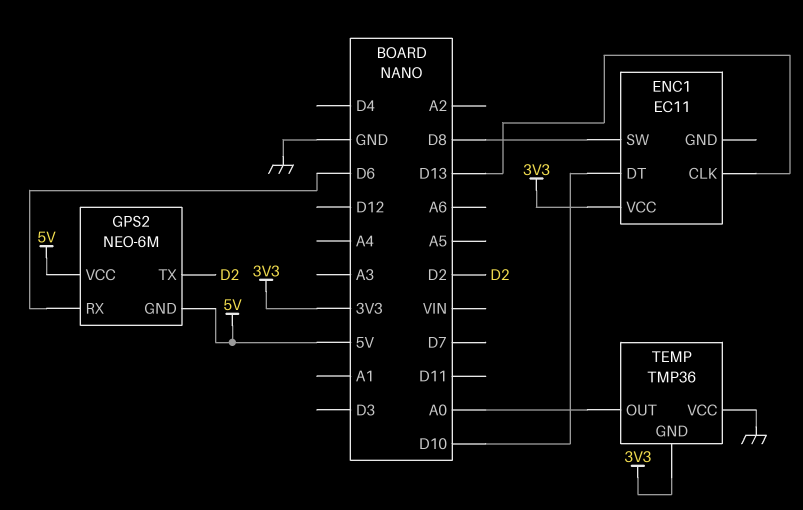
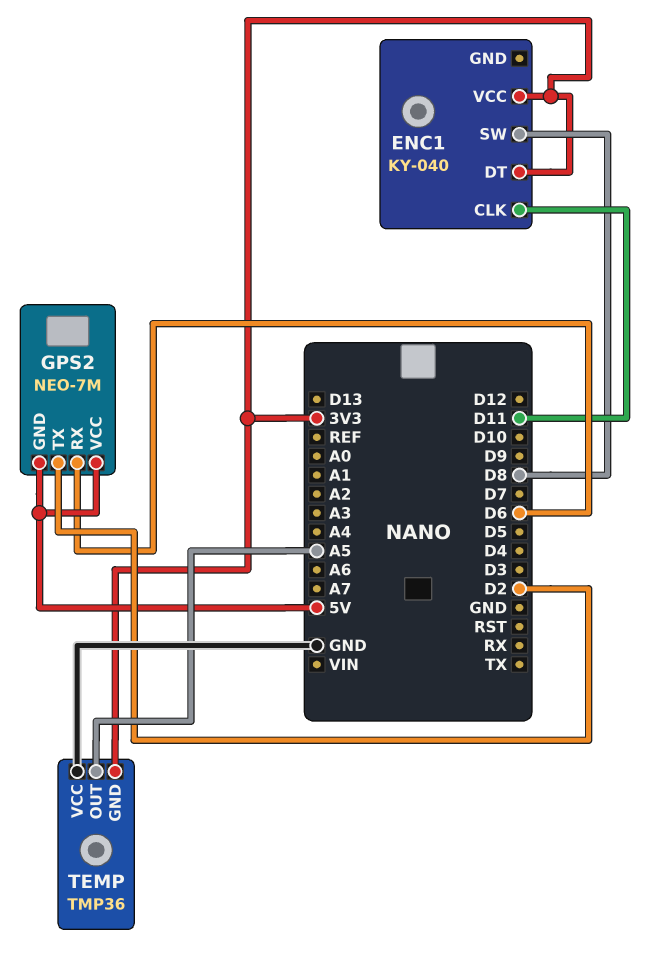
ENC1: EC11 -> KY-040
ENC1 pin CLK: D13 -> D11
ENC1 pin DT: D10 -> 3V3
GPS2: NEO-6M -> NEO-7M
TEMP pin OUT: A0 -> A5

